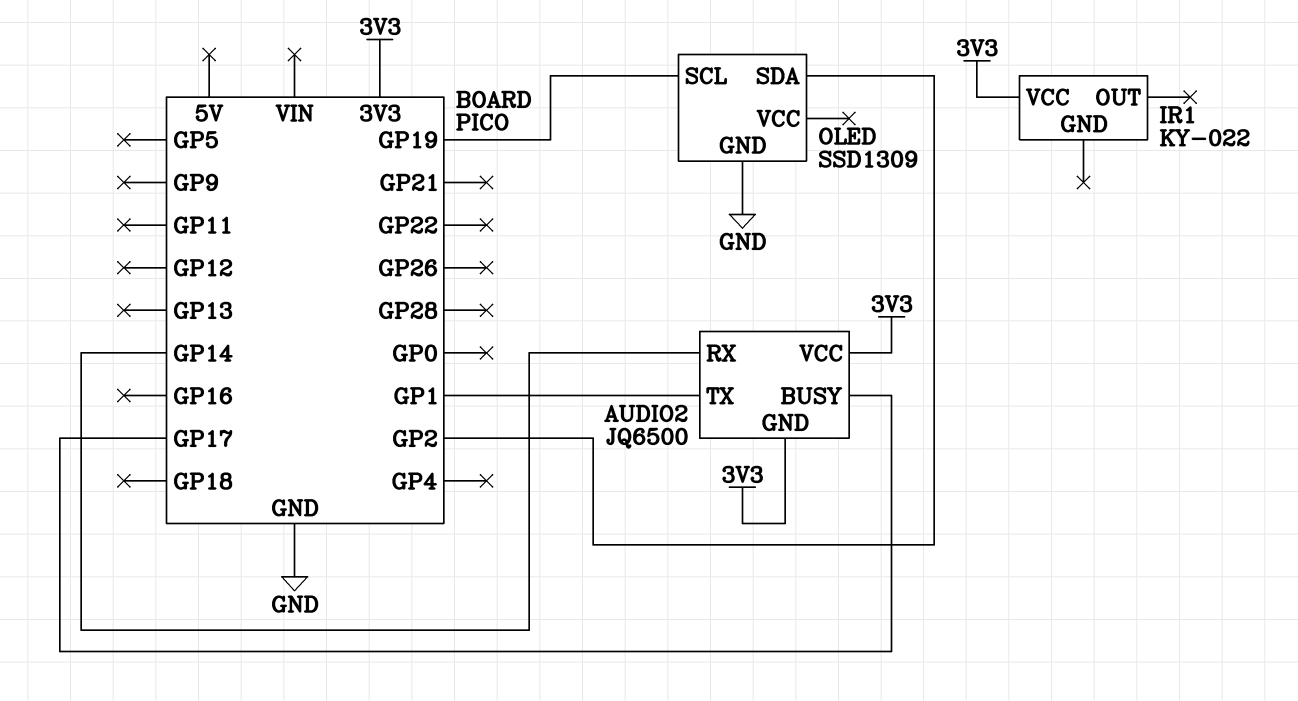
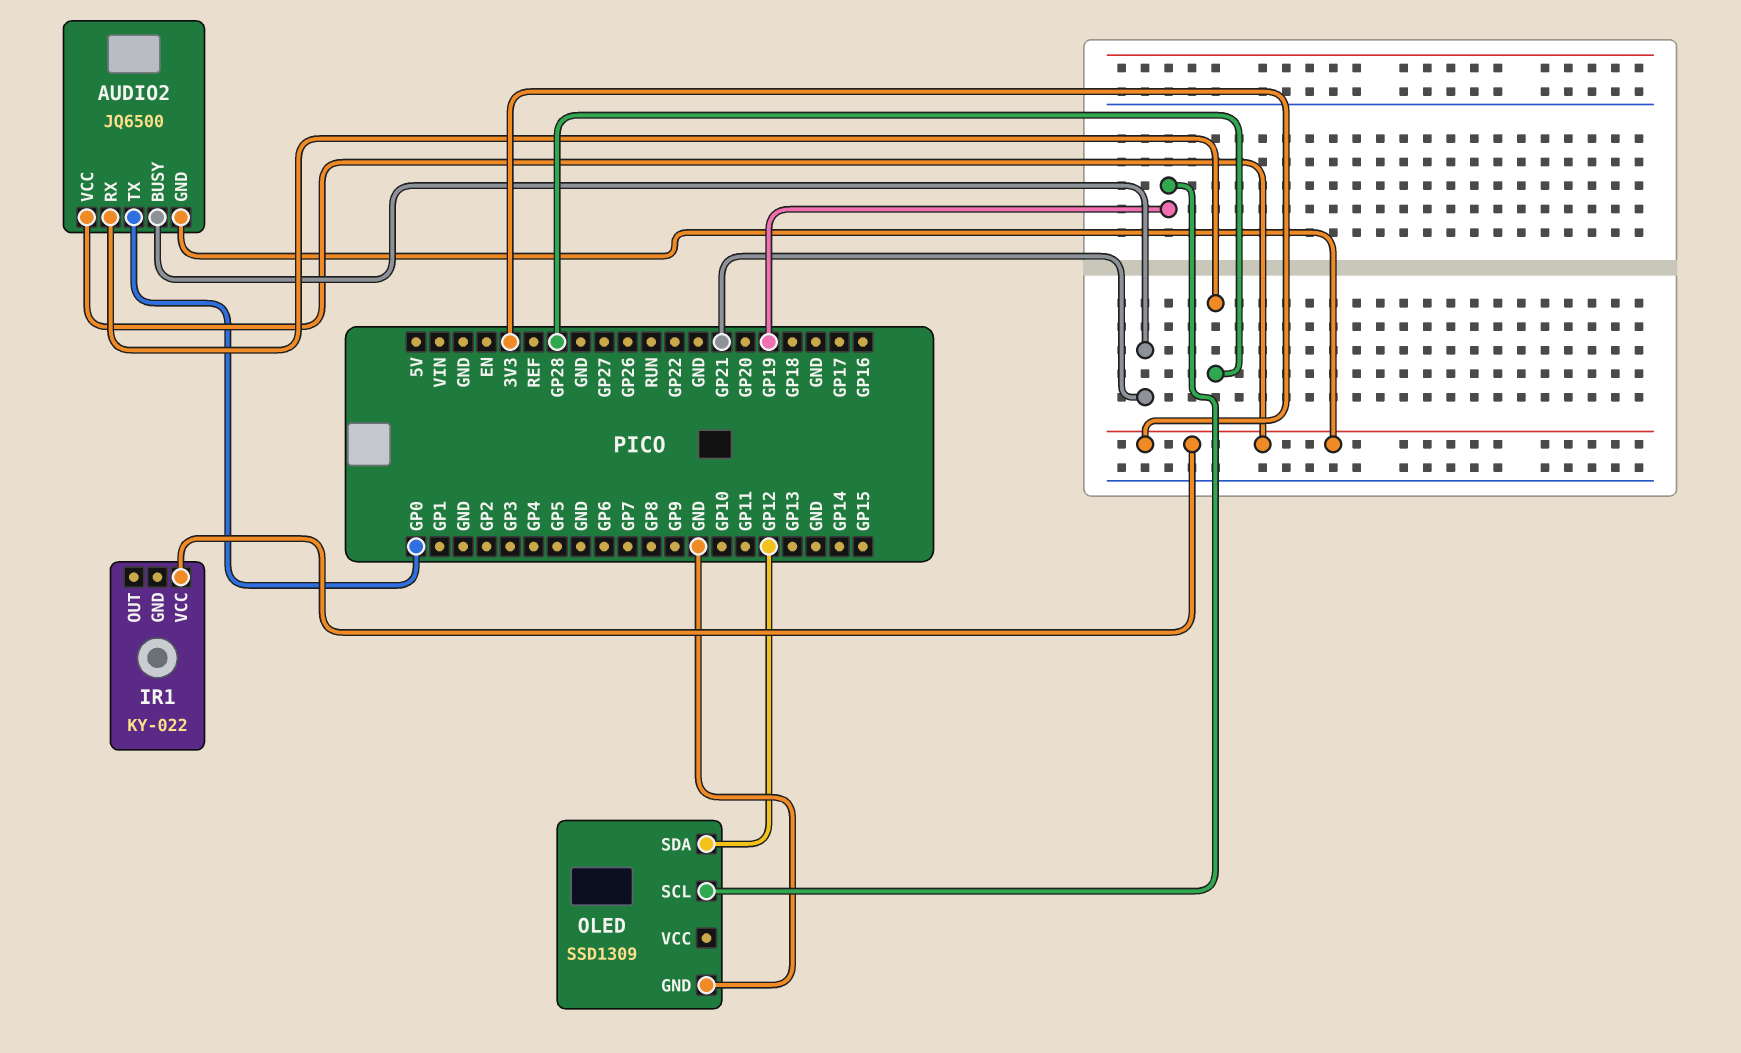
AUDIO2 pin BUSY: GP17 -> GP21
AUDIO2 pin RX: GP14 -> GP28
AUDIO2 pin TX: GP1 -> GP0
OLED pin SDA: GP2 -> GP12

